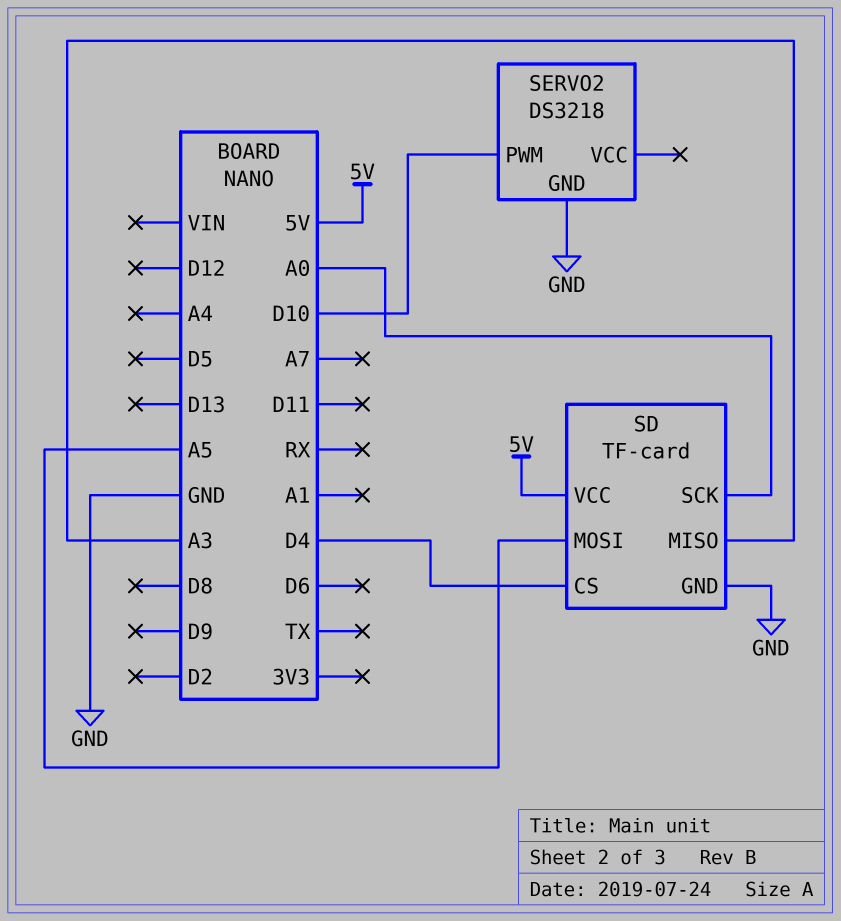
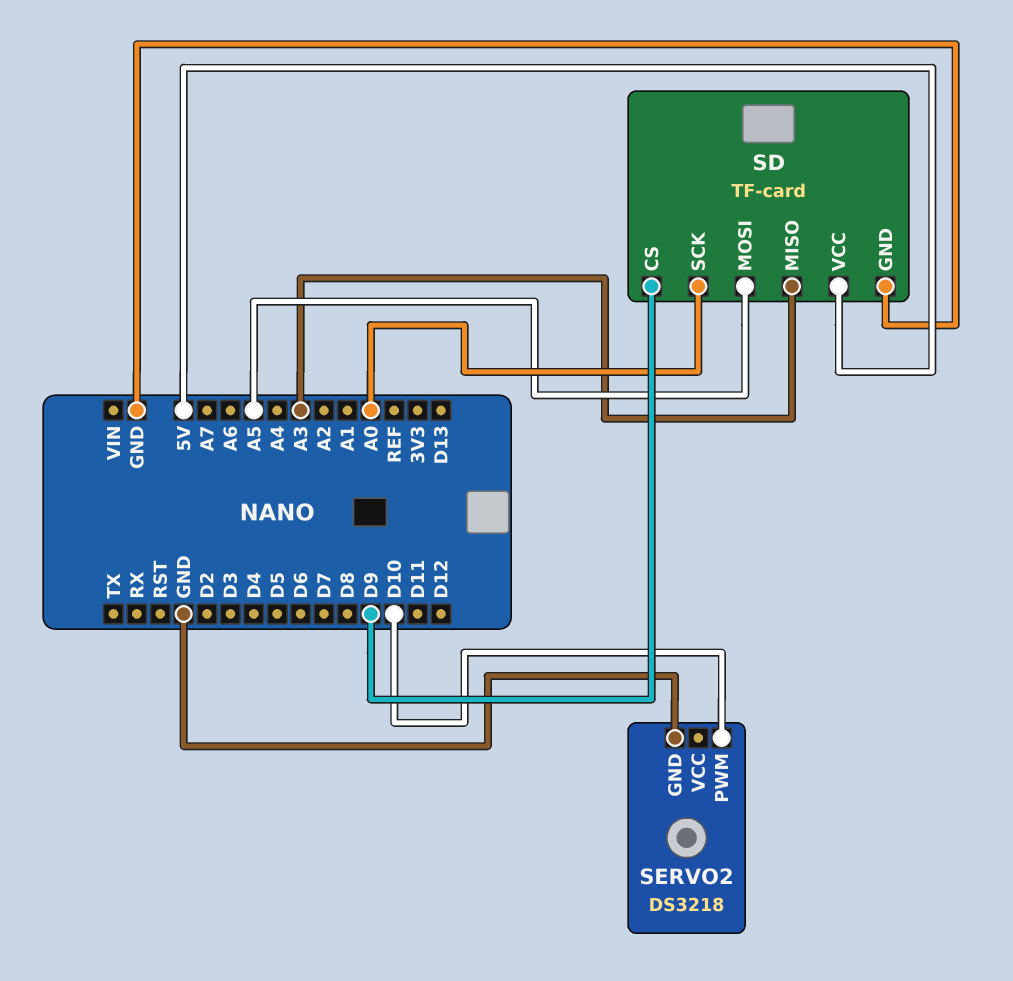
SD pin CS: D4 -> D9

